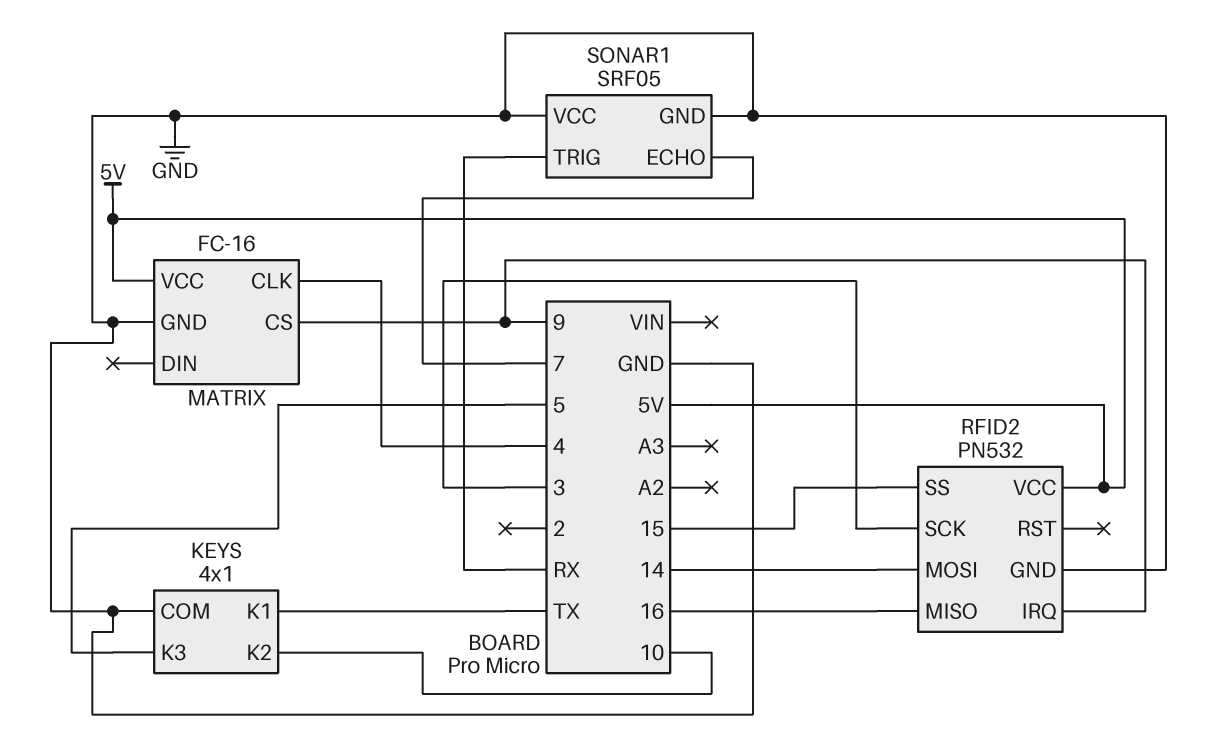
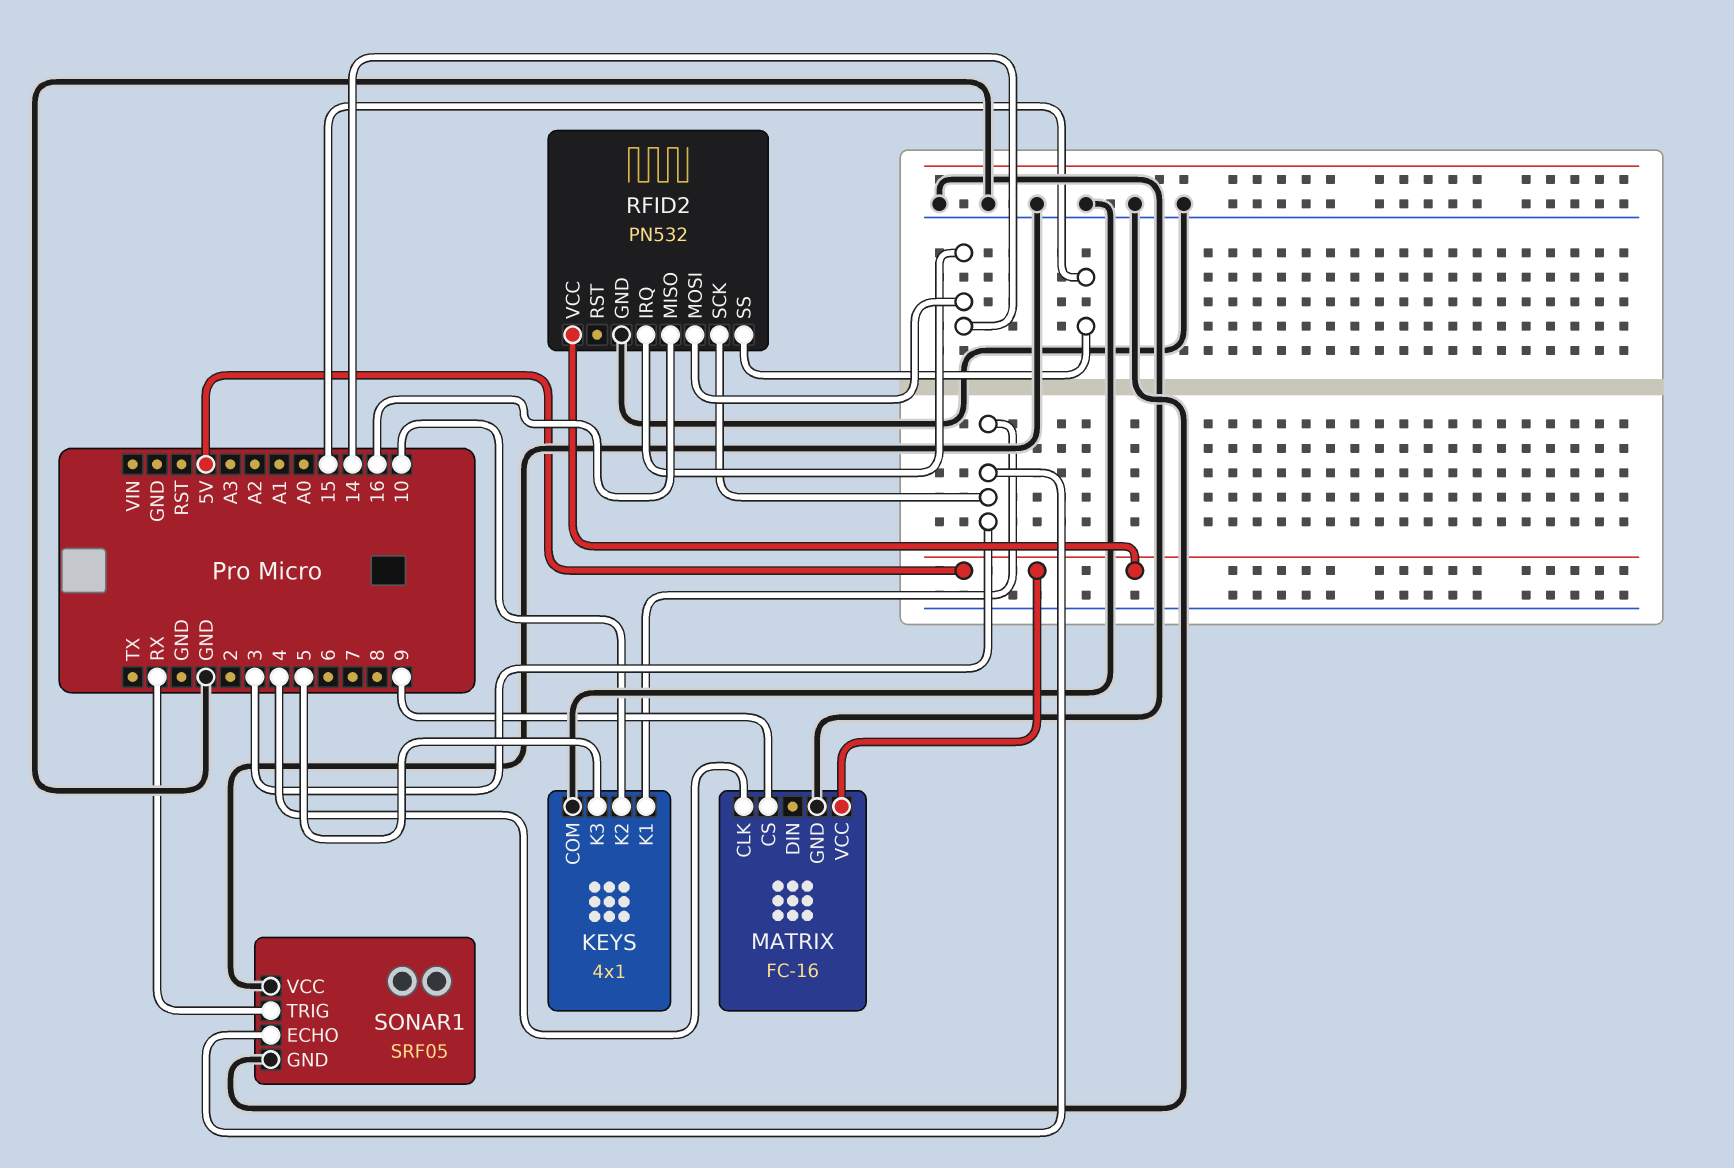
KEYS pin K1: TX -> 3
RFID2 pin IRQ: 9 -> 14
SONAR1 pin ECHO: 7 -> 3

